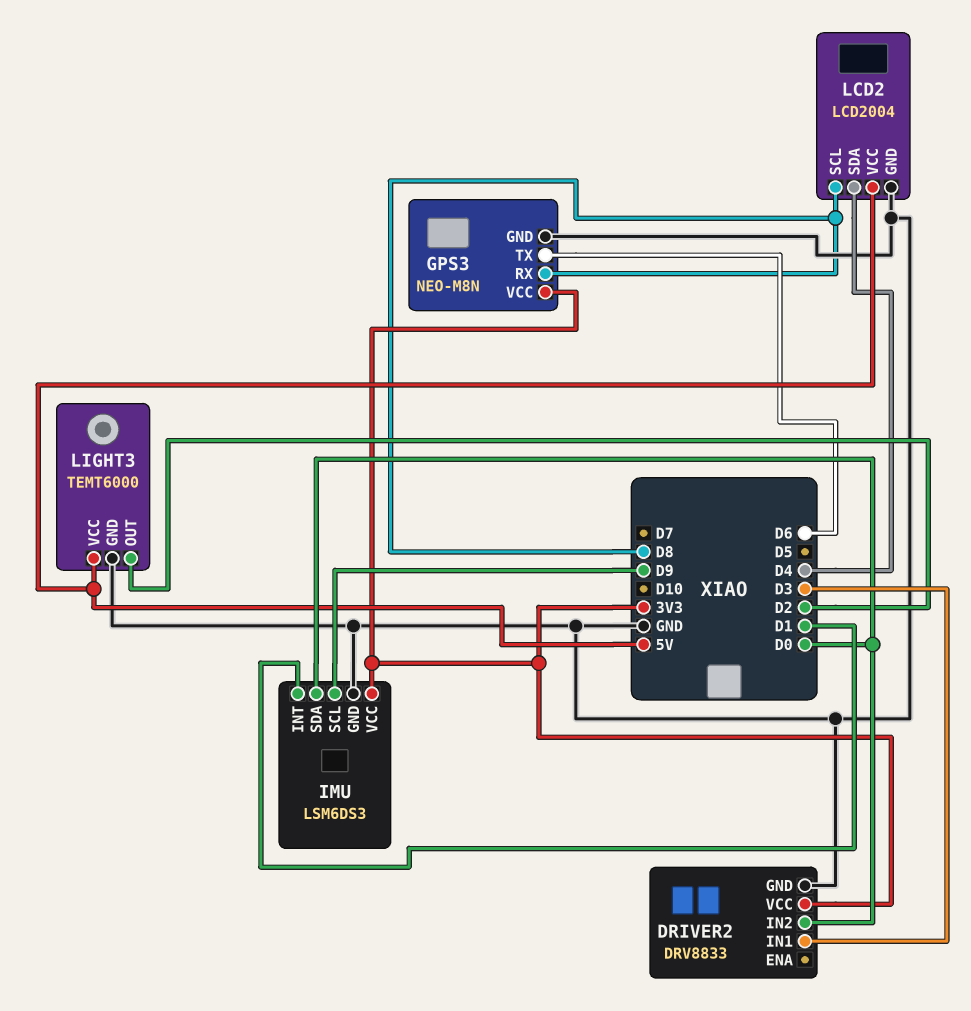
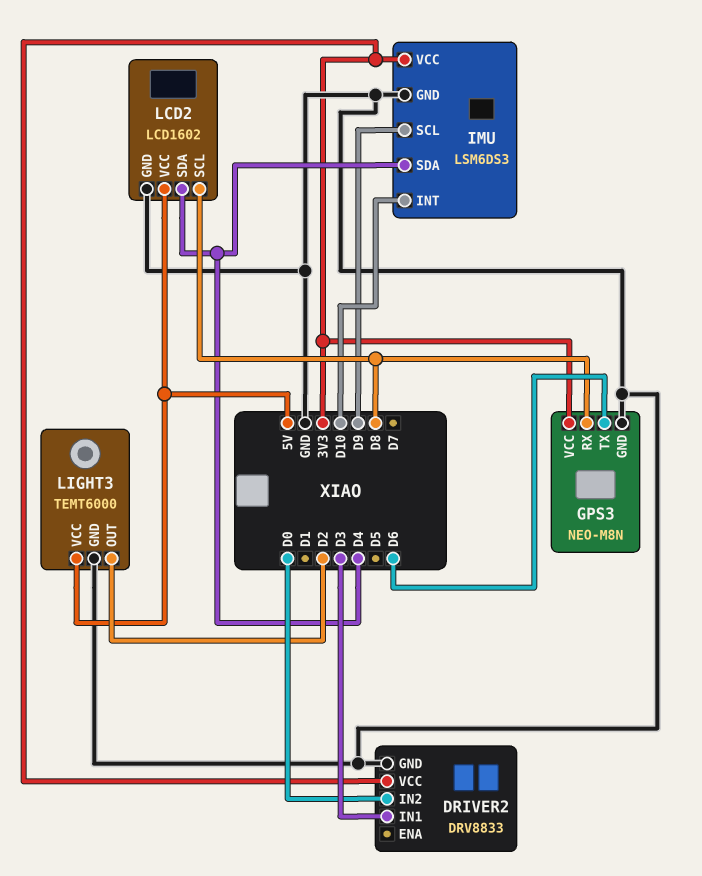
IMU pin INT: D1 -> D10
IMU pin SDA: D0 -> D4
LCD2: LCD2004 -> LCD1602

